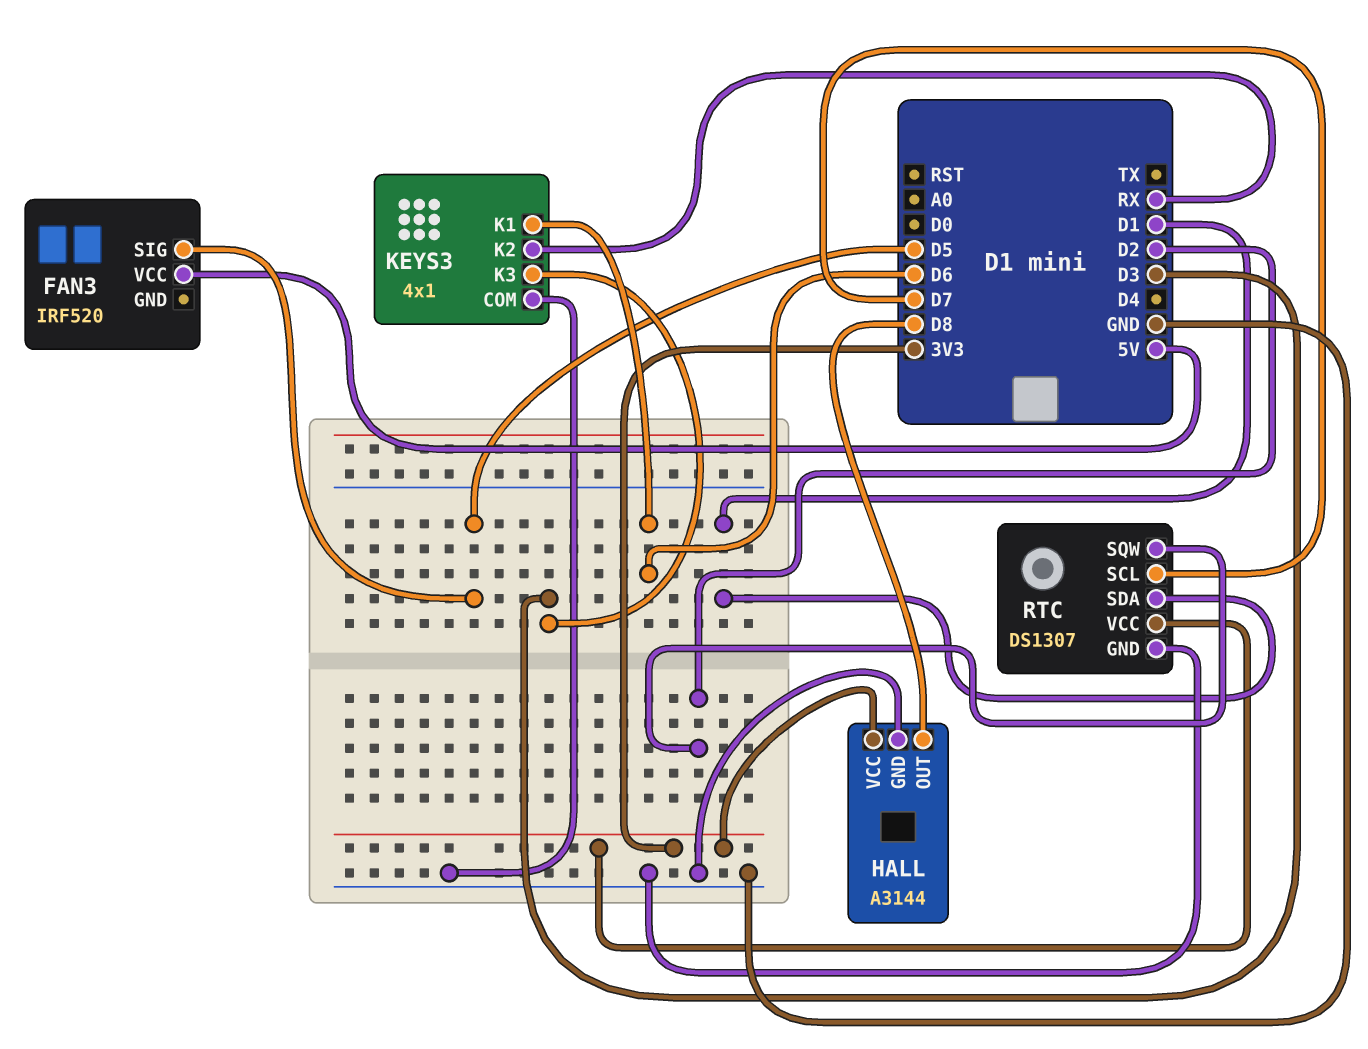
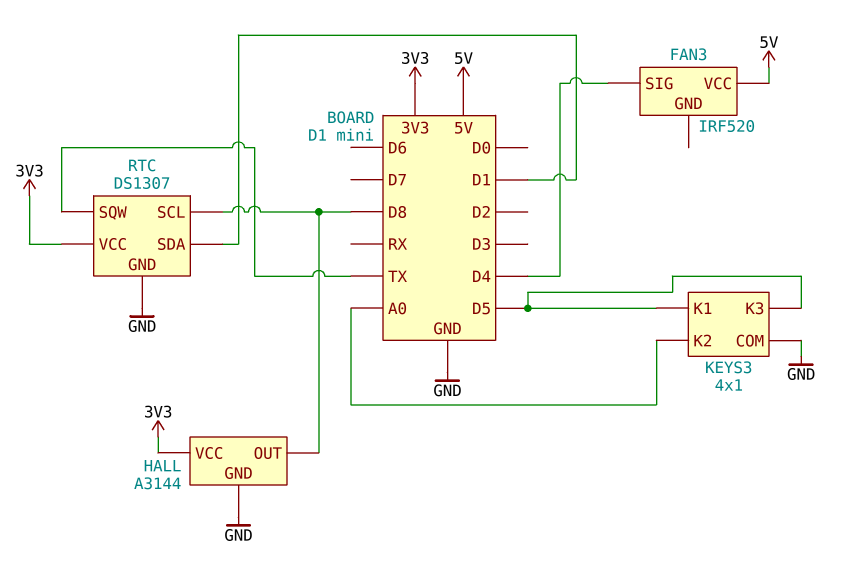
FAN3 pin SIG: D5 -> D4
KEYS3 pin K1: D6 -> D5
KEYS3 pin K2: RX -> A0
KEYS3 pin K3: D3 -> D5
RTC pin SCL: D7 -> D8
RTC pin SQW: D2 -> TX

